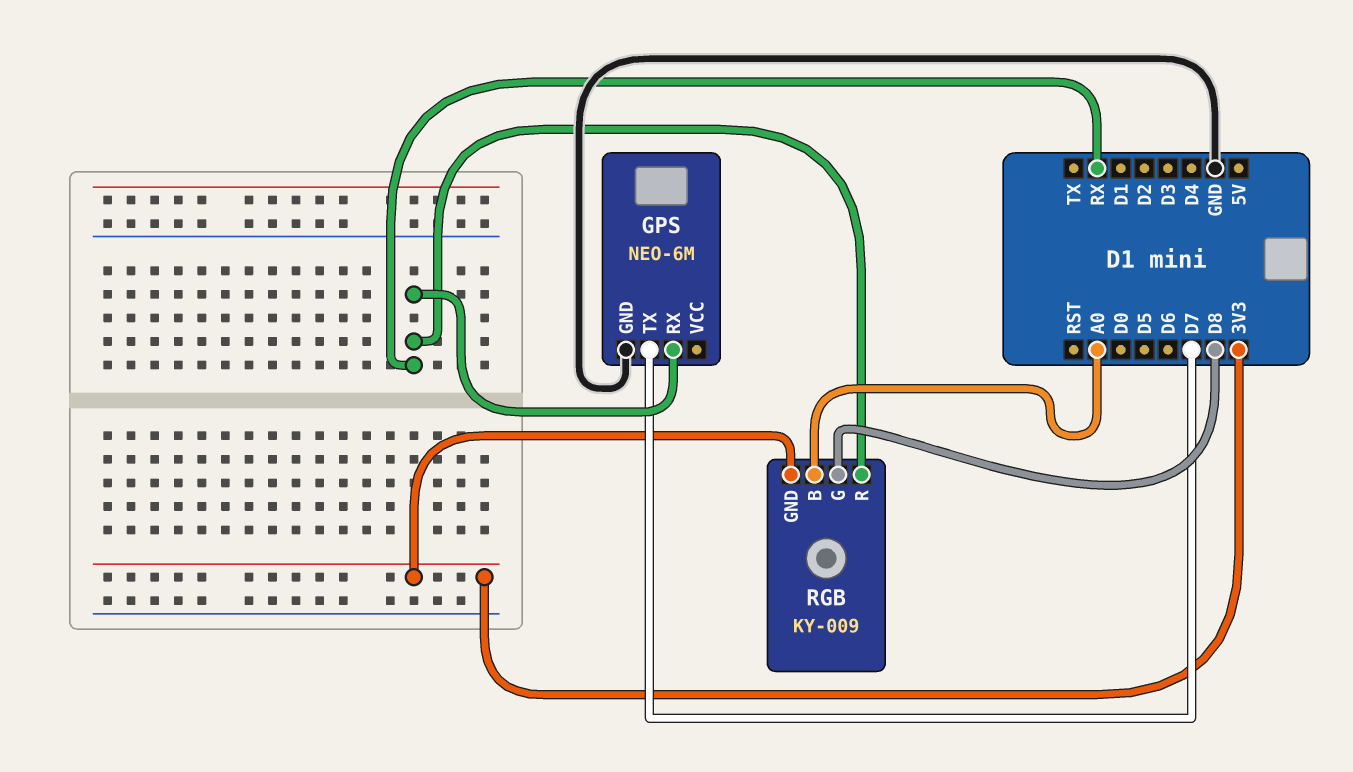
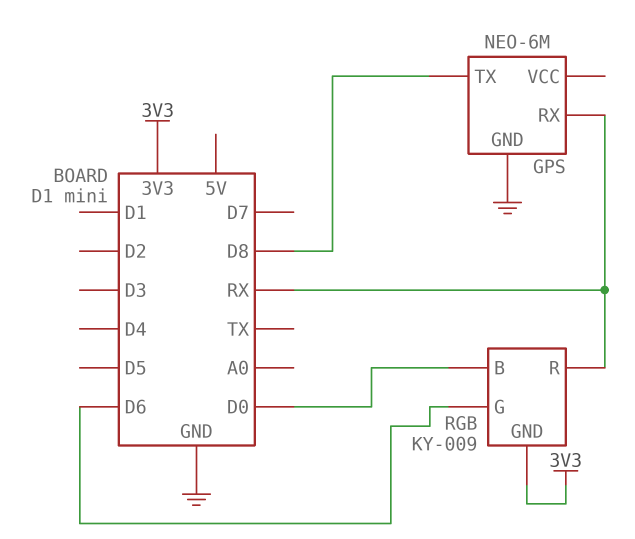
GPS pin TX: D7 -> D8
RGB pin B: A0 -> D0
RGB pin G: D8 -> D6

